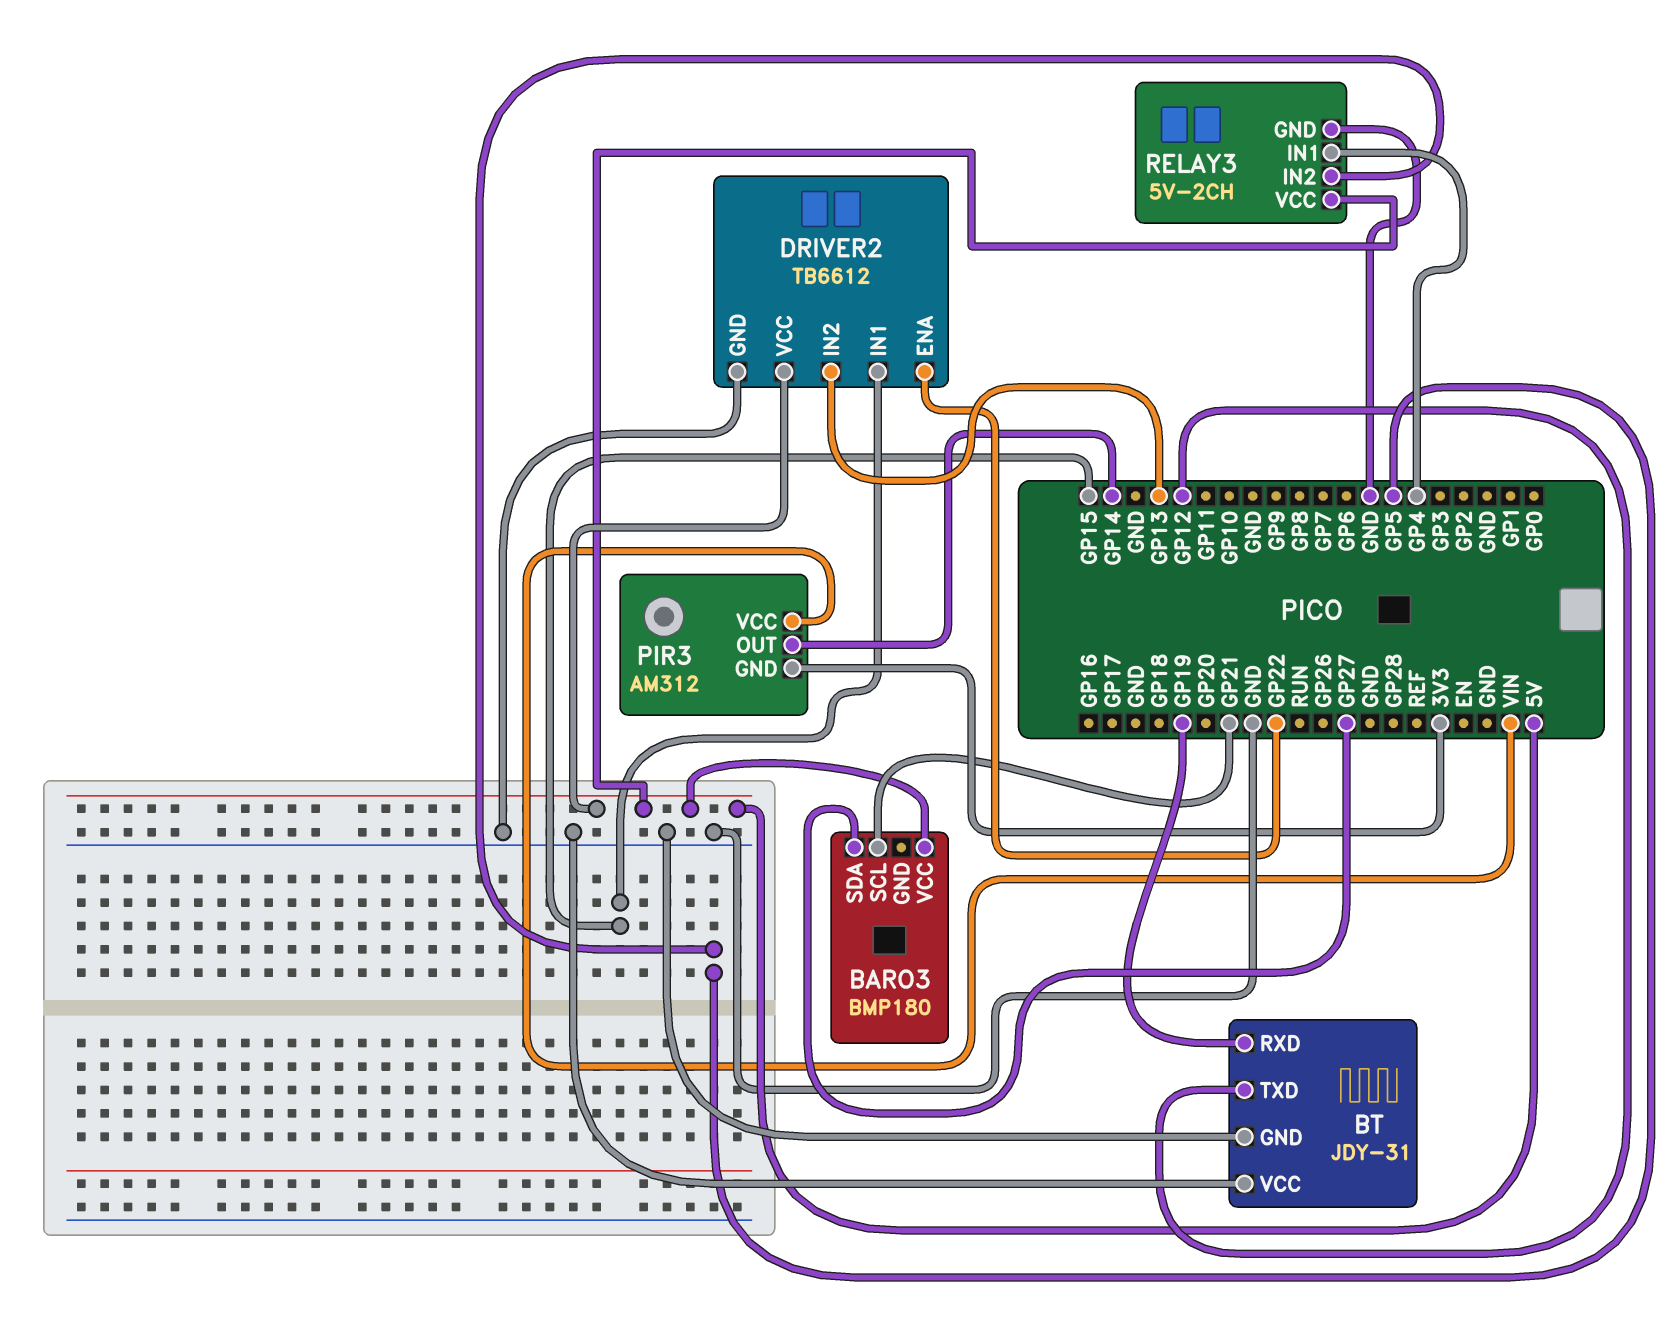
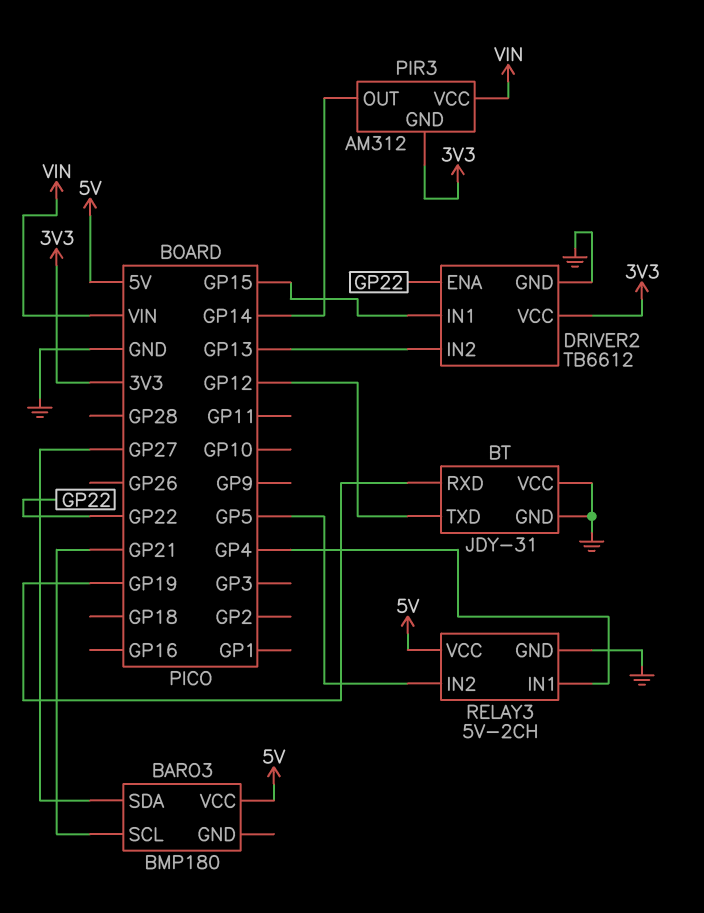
DRIVER2 pin VCC: 5V -> 3V3

